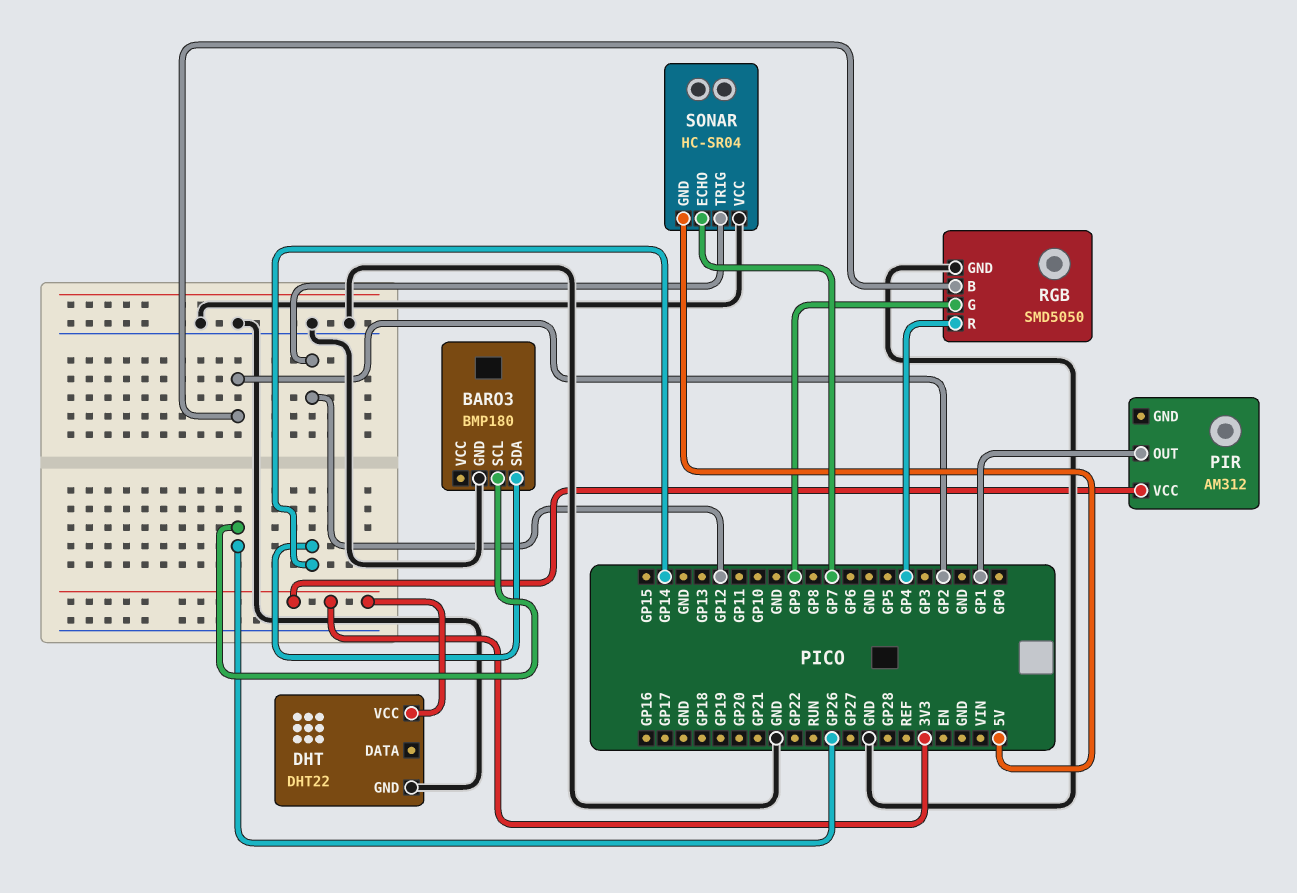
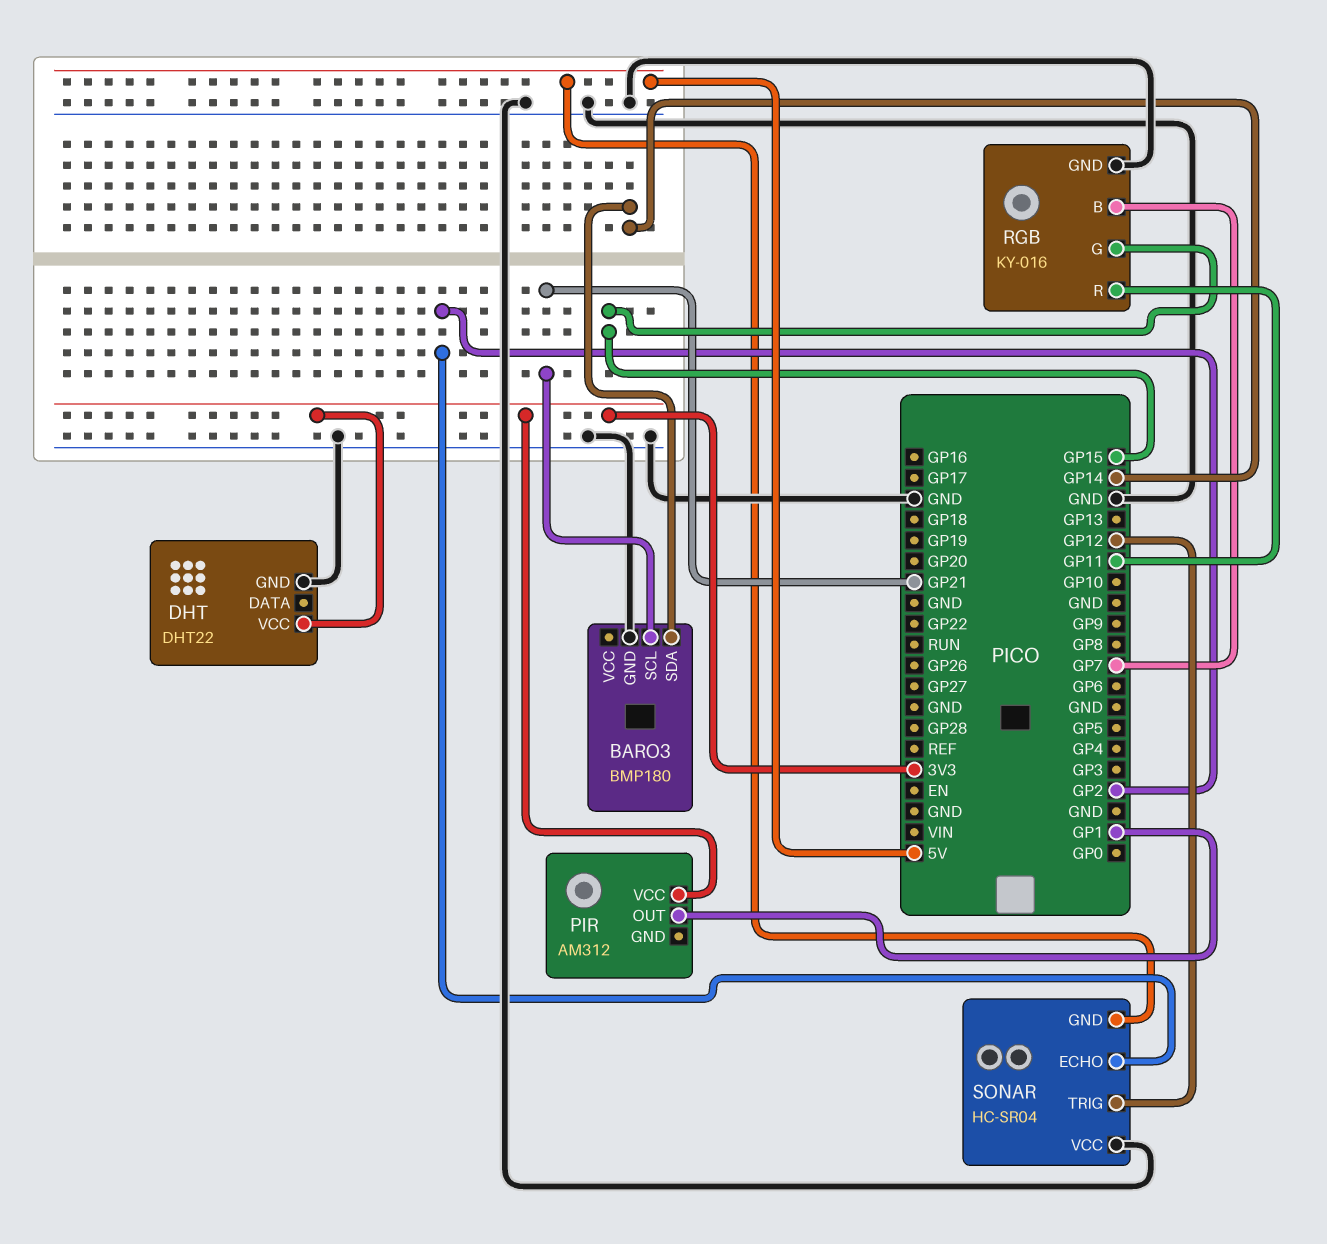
BARO3 pin SCL: GP26 -> GP21
RGB: SMD5050 -> KY-016
RGB pin B: GP2 -> GP7
RGB pin G: GP9 -> GP15
RGB pin R: GP4 -> GP11
SONAR pin ECHO: GP7 -> GP2

